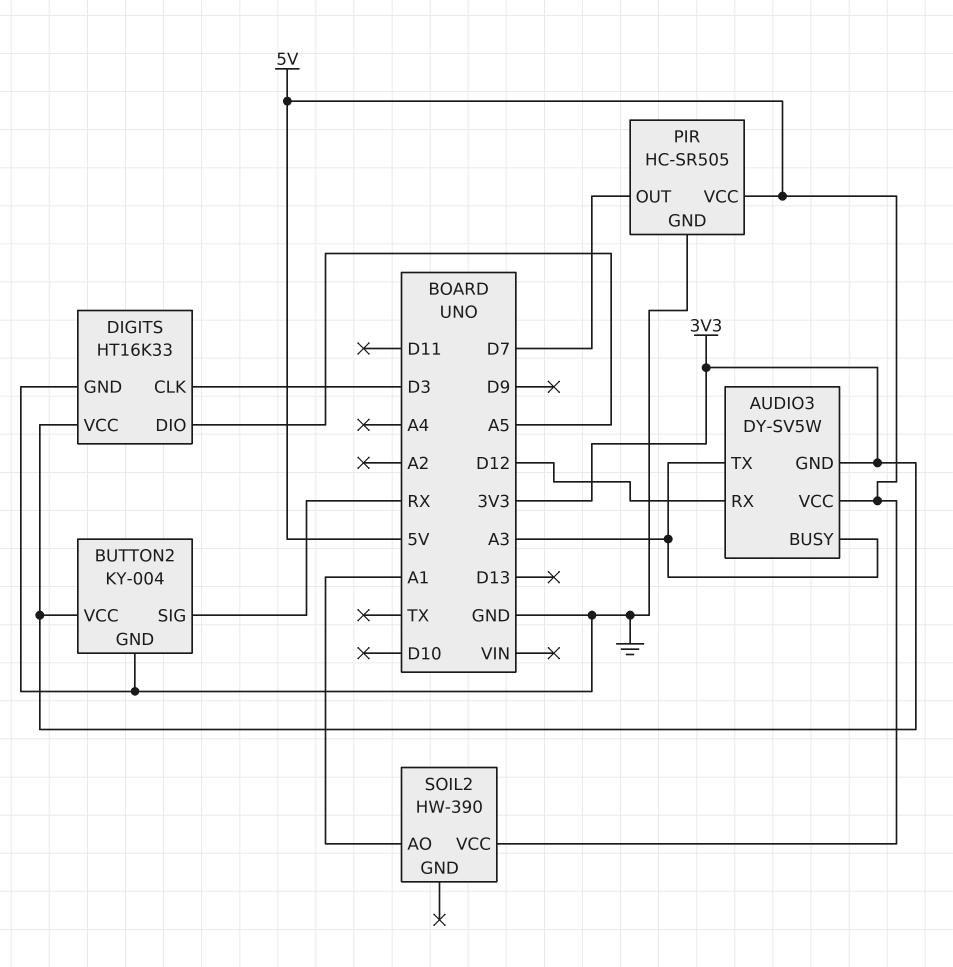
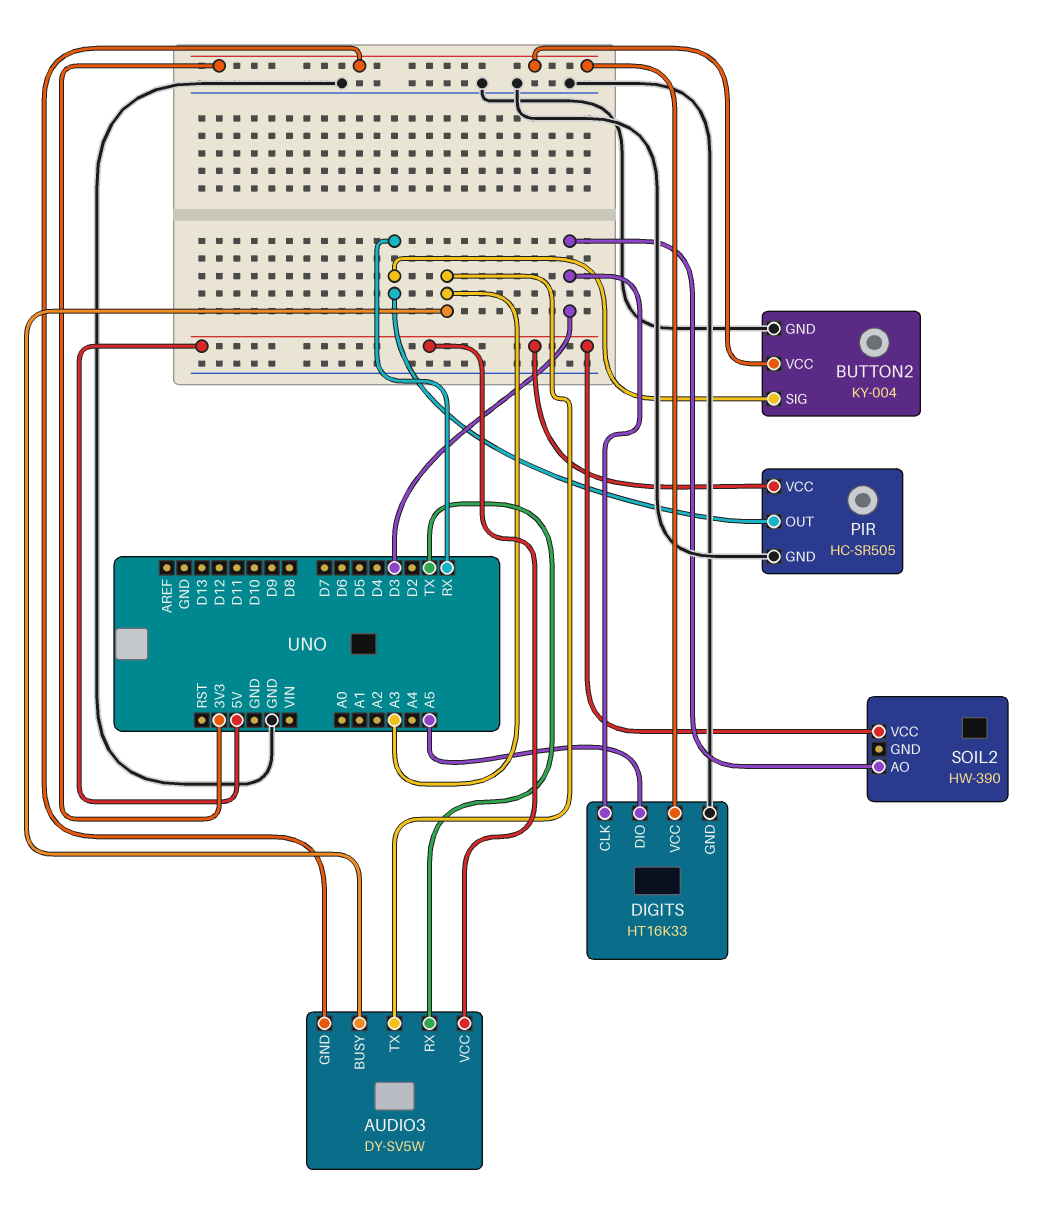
AUDIO3 pin RX: D12 -> TX
PIR pin OUT: D7 -> RX
SOIL2 pin AO: A1 -> D3

